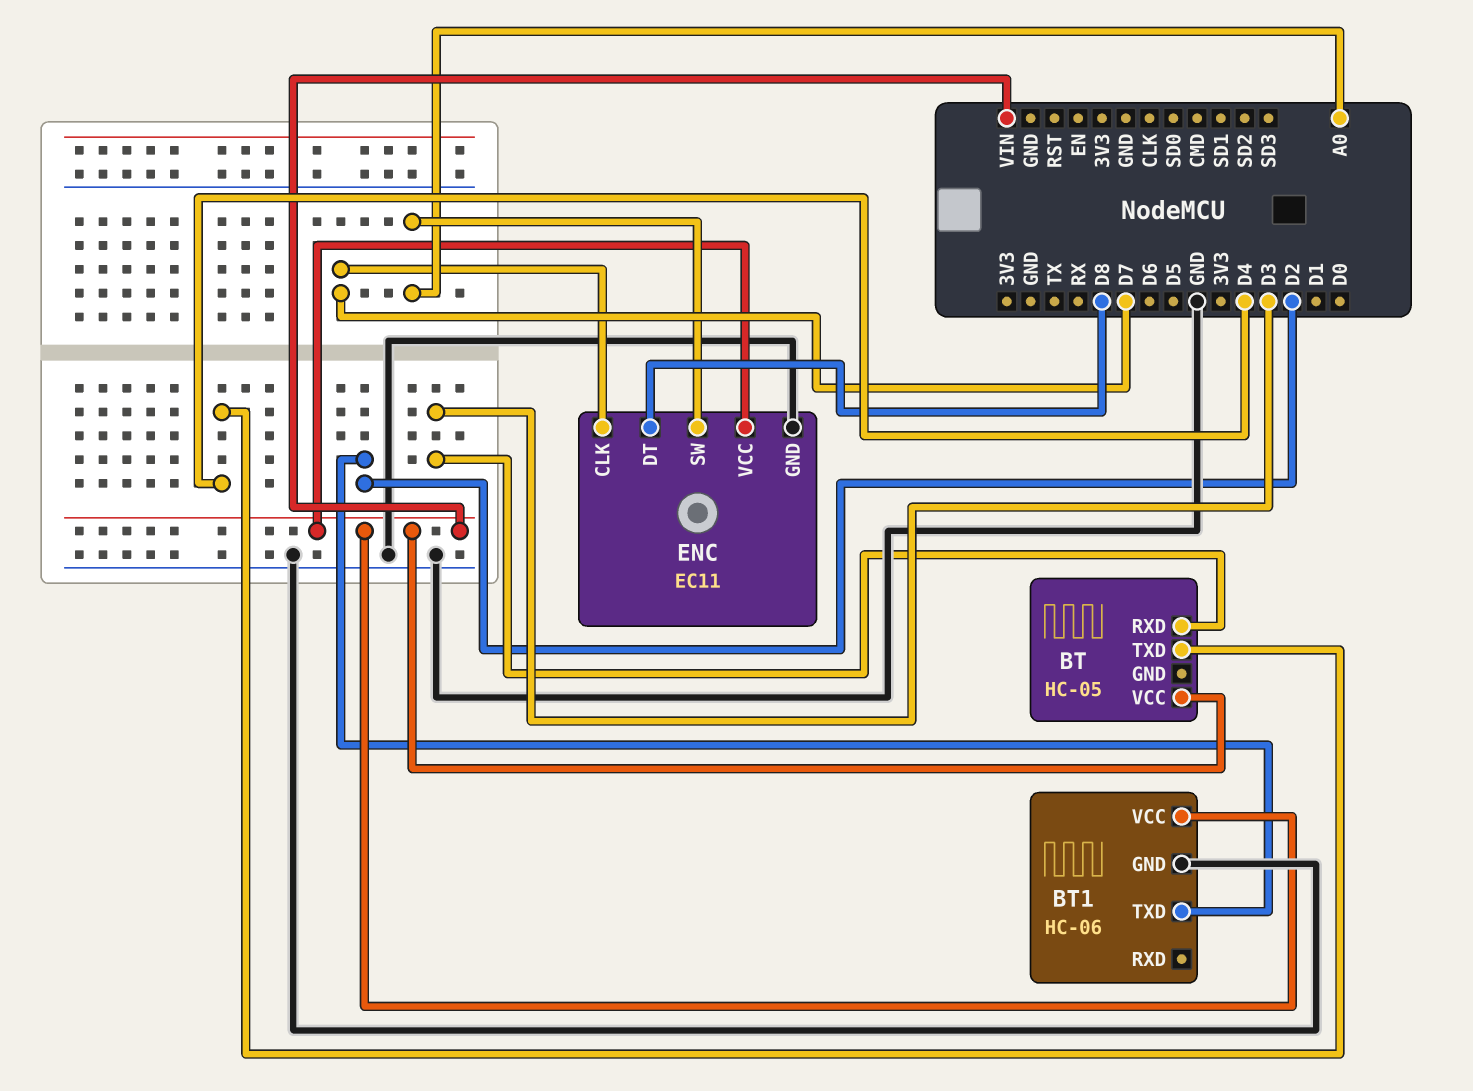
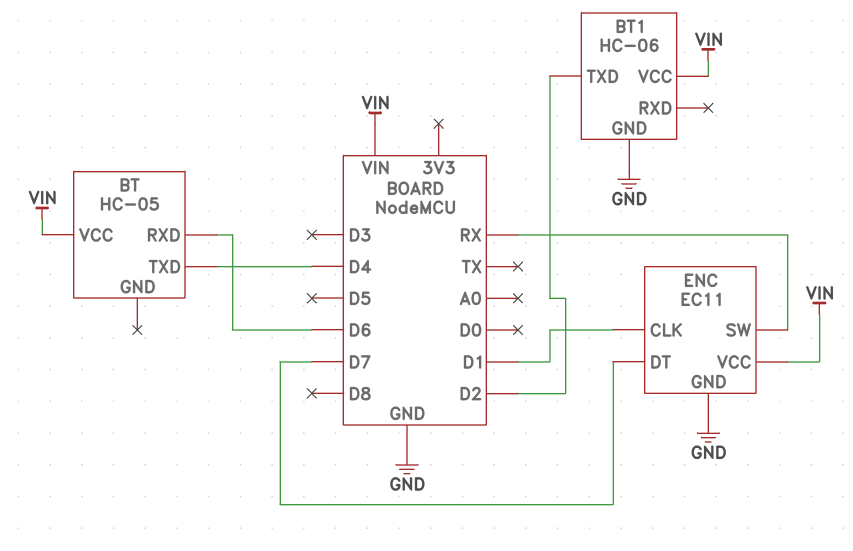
BT pin RXD: D3 -> D6
ENC pin CLK: D7 -> D1
ENC pin DT: D8 -> D7
ENC pin SW: A0 -> RX

